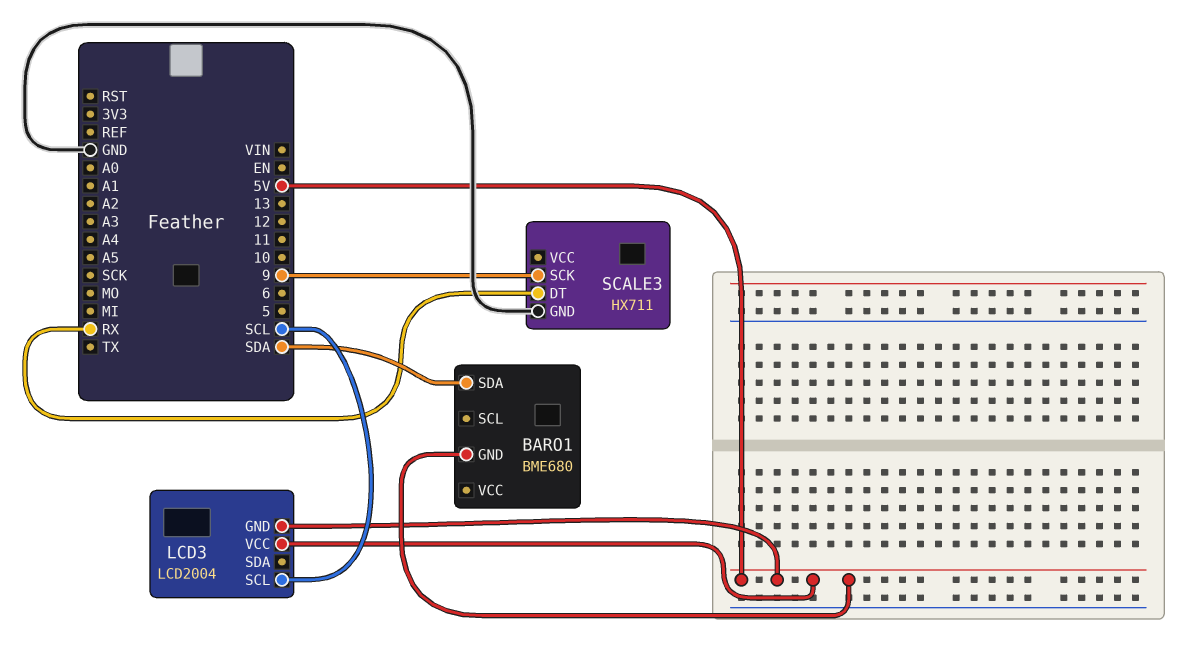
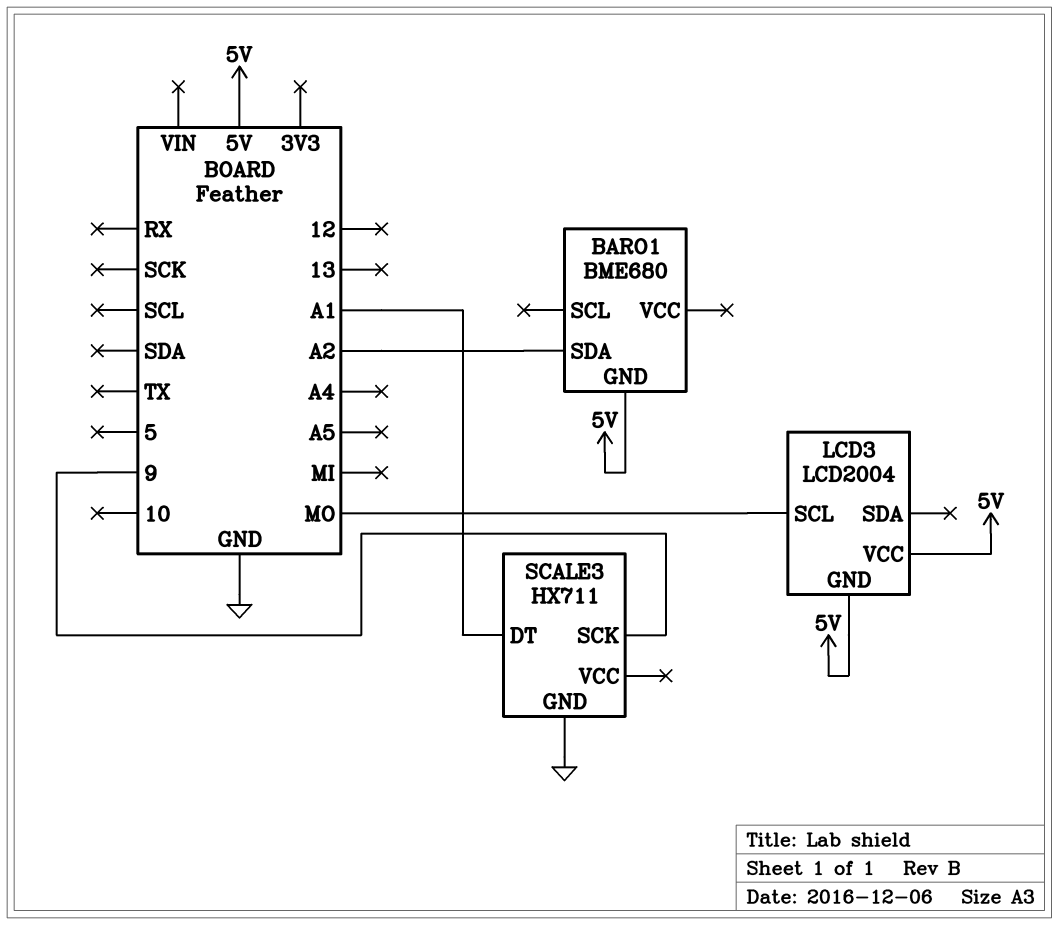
BARO1 pin SDA: SDA -> A2
LCD3 pin SCL: SCL -> MO
SCALE3 pin DT: RX -> A1

